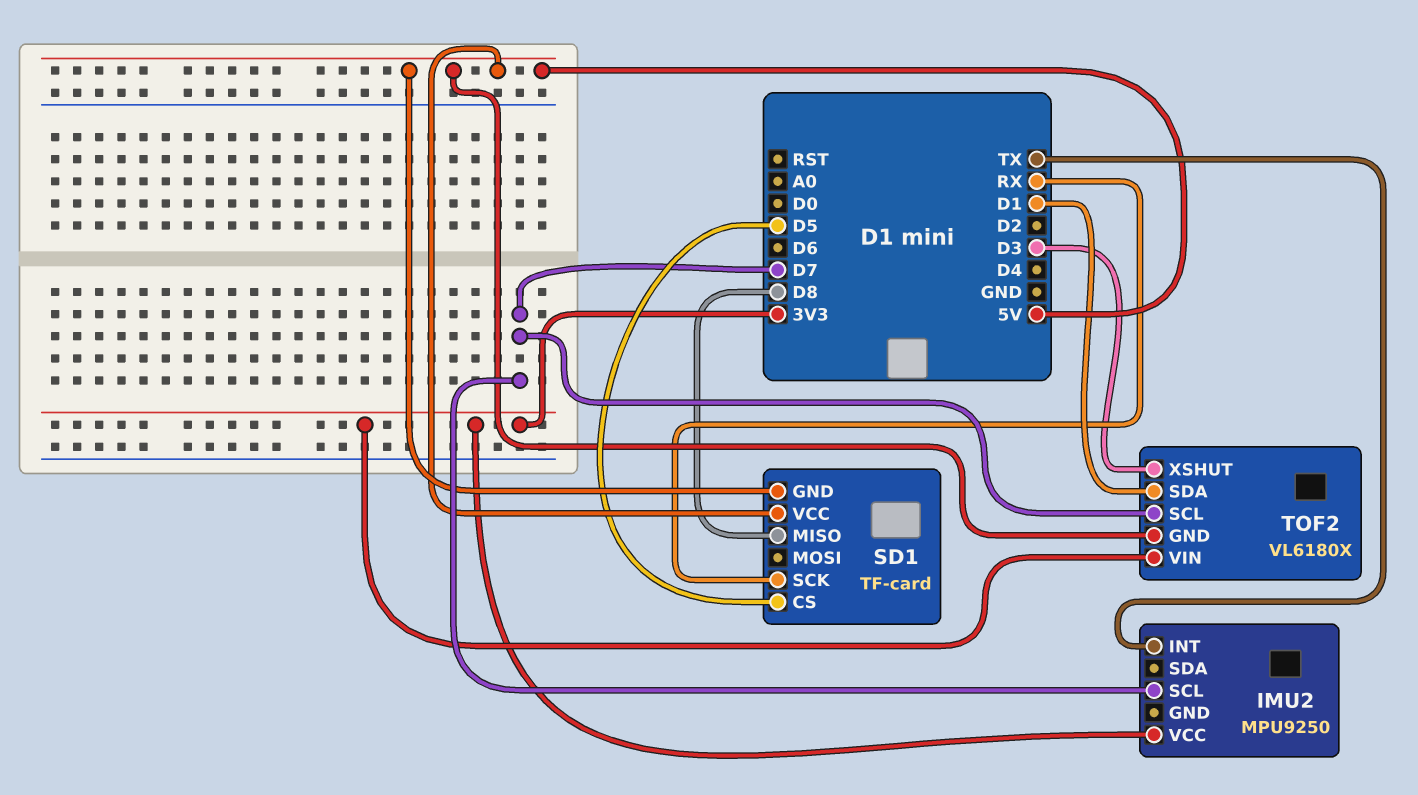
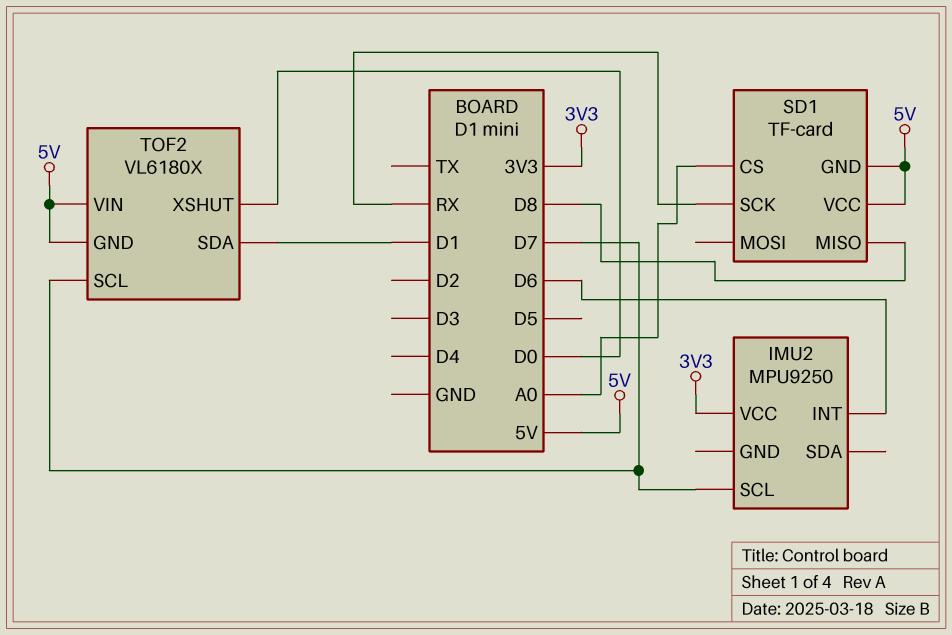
IMU2 pin INT: TX -> D6
SD1 pin CS: D5 -> A0
TOF2 pin VIN: 3V3 -> 5V
TOF2 pin XSHUT: D3 -> D0

